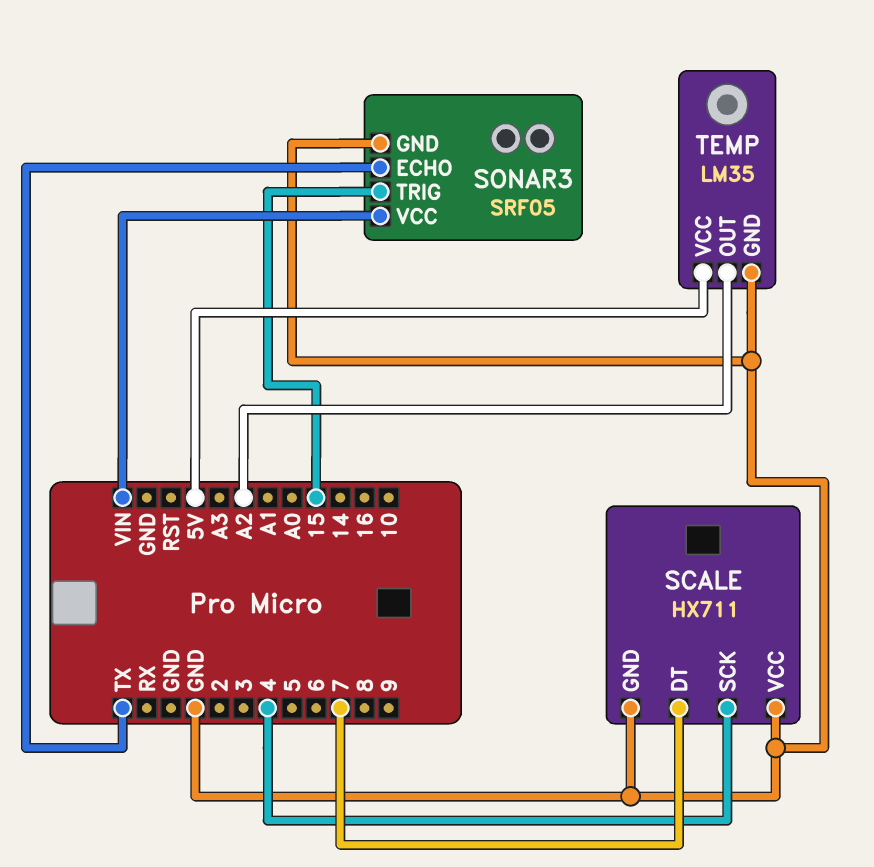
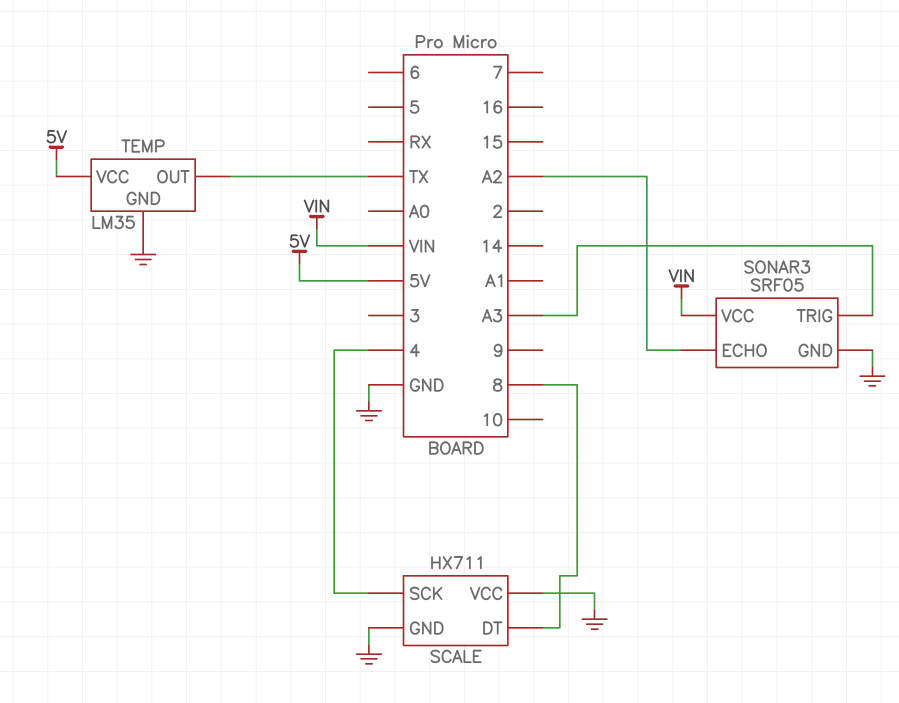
SCALE pin DT: 7 -> 8
SONAR3 pin ECHO: TX -> A2
SONAR3 pin TRIG: 15 -> A3
TEMP pin OUT: A2 -> TX

